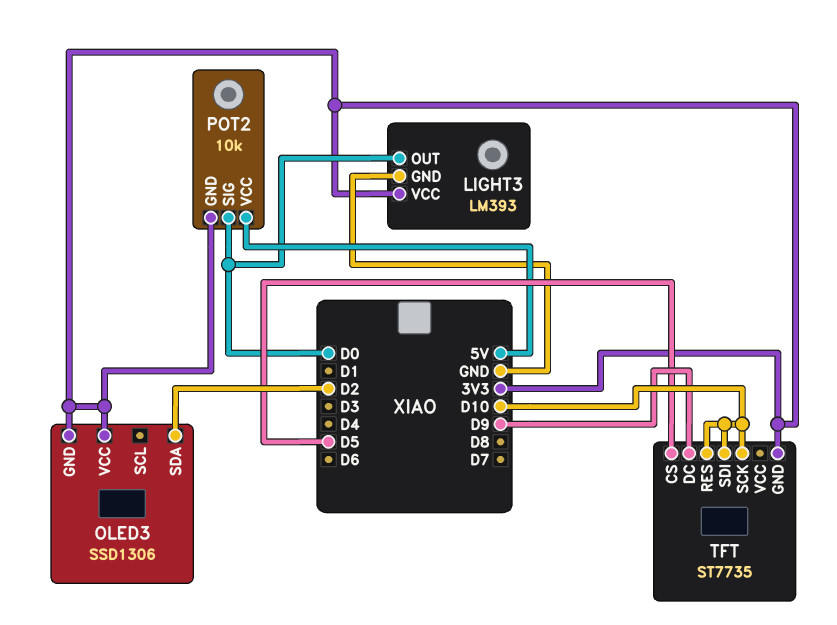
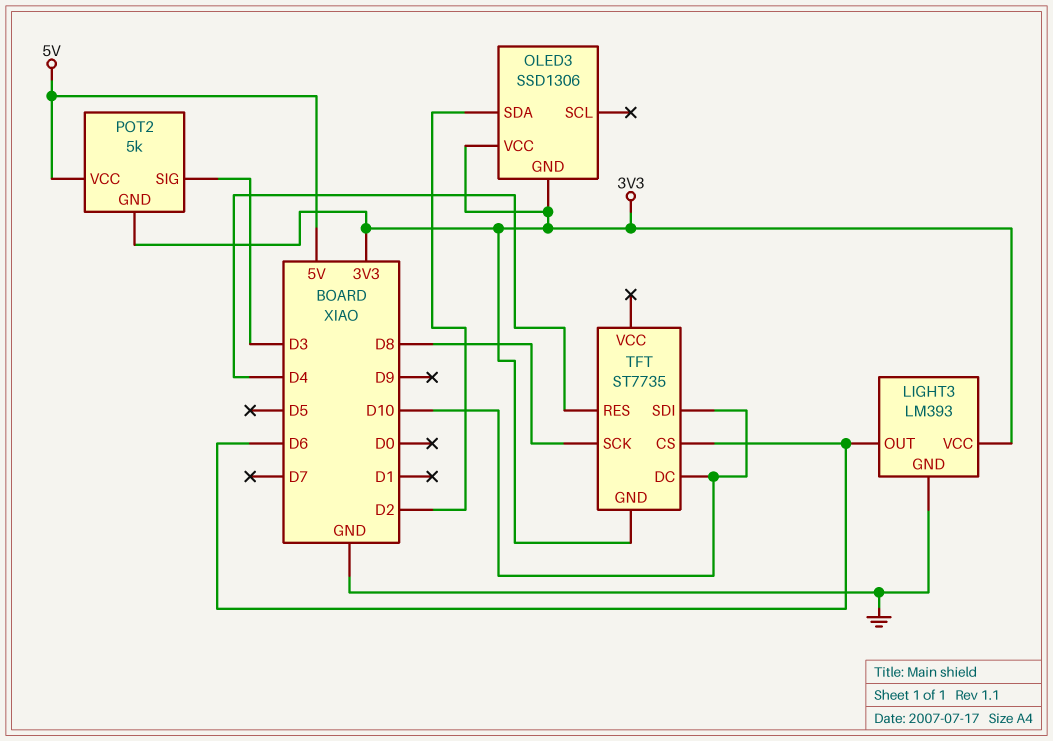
LIGHT3 pin OUT: D0 -> D6
POT2: 10k -> 5k
POT2 pin SIG: D0 -> D3
TFT pin CS: D5 -> D6
TFT pin DC: D9 -> D10
TFT pin RES: D10 -> D4
TFT pin SCK: D10 -> D8

